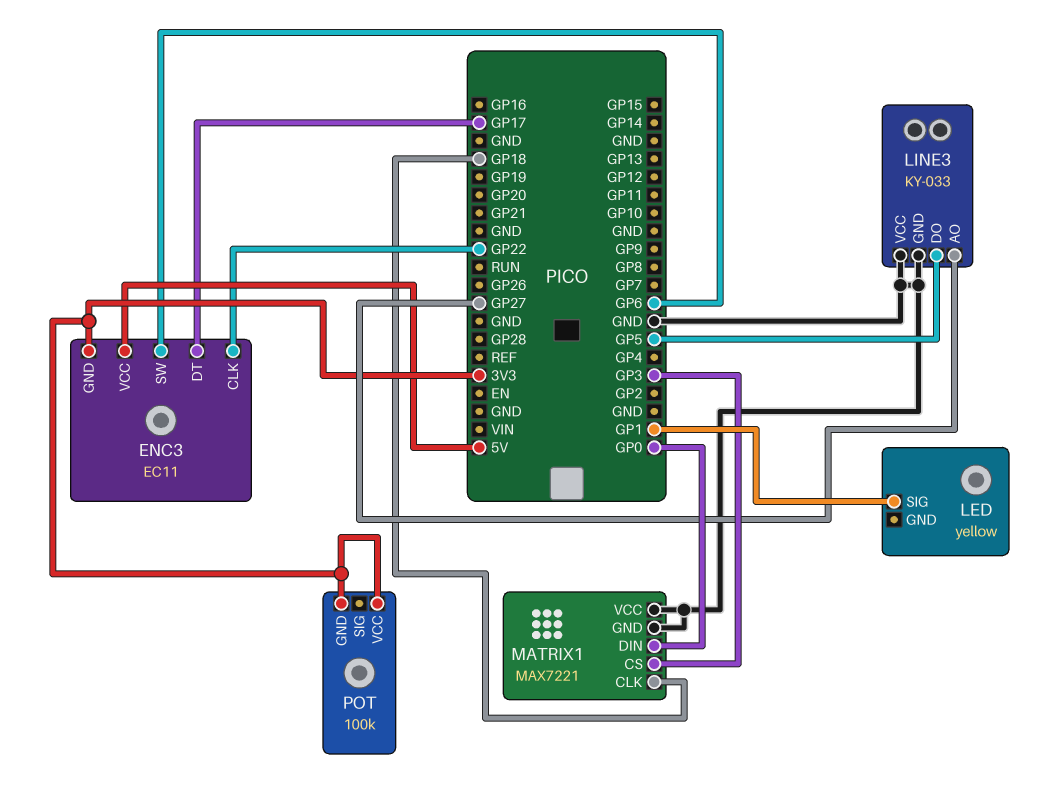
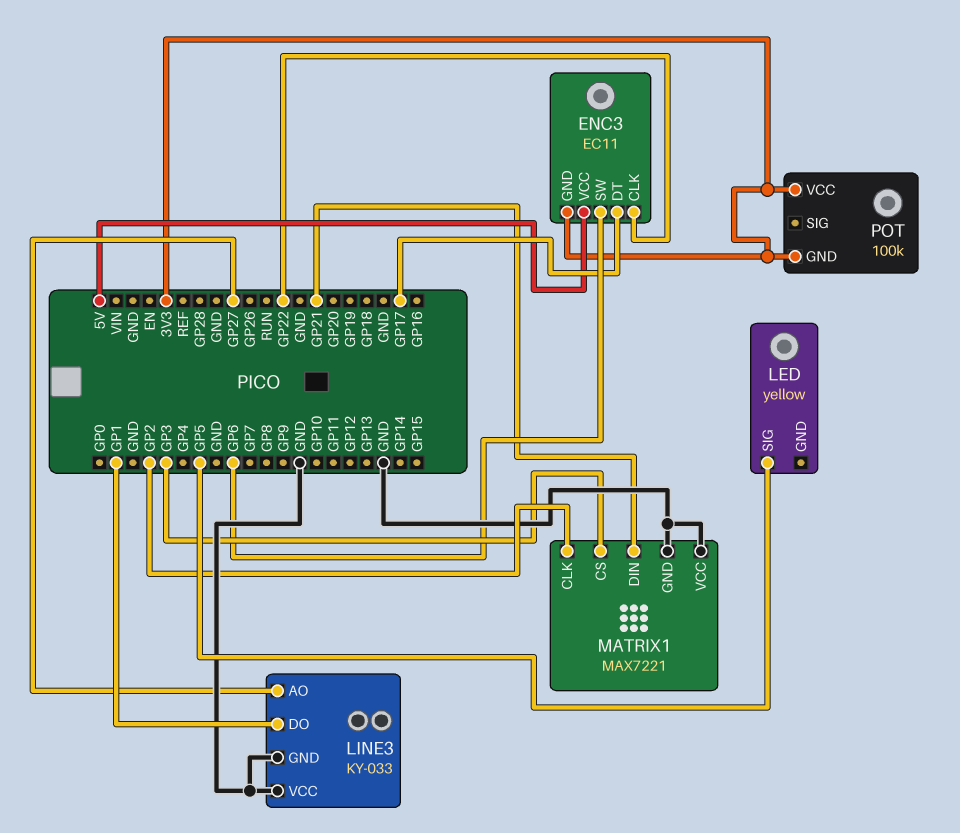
LED pin SIG: GP1 -> GP5
LINE3 pin DO: GP5 -> GP1
MATRIX1 pin CLK: GP18 -> GP2
MATRIX1 pin DIN: GP0 -> GP21

